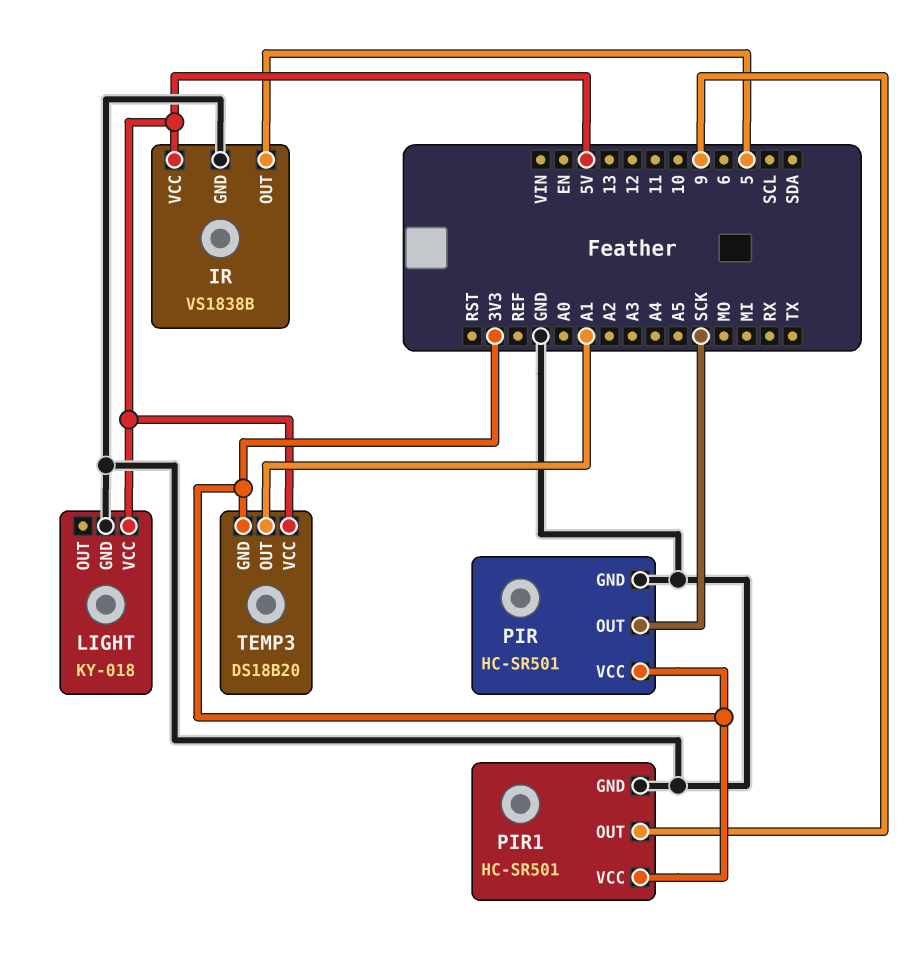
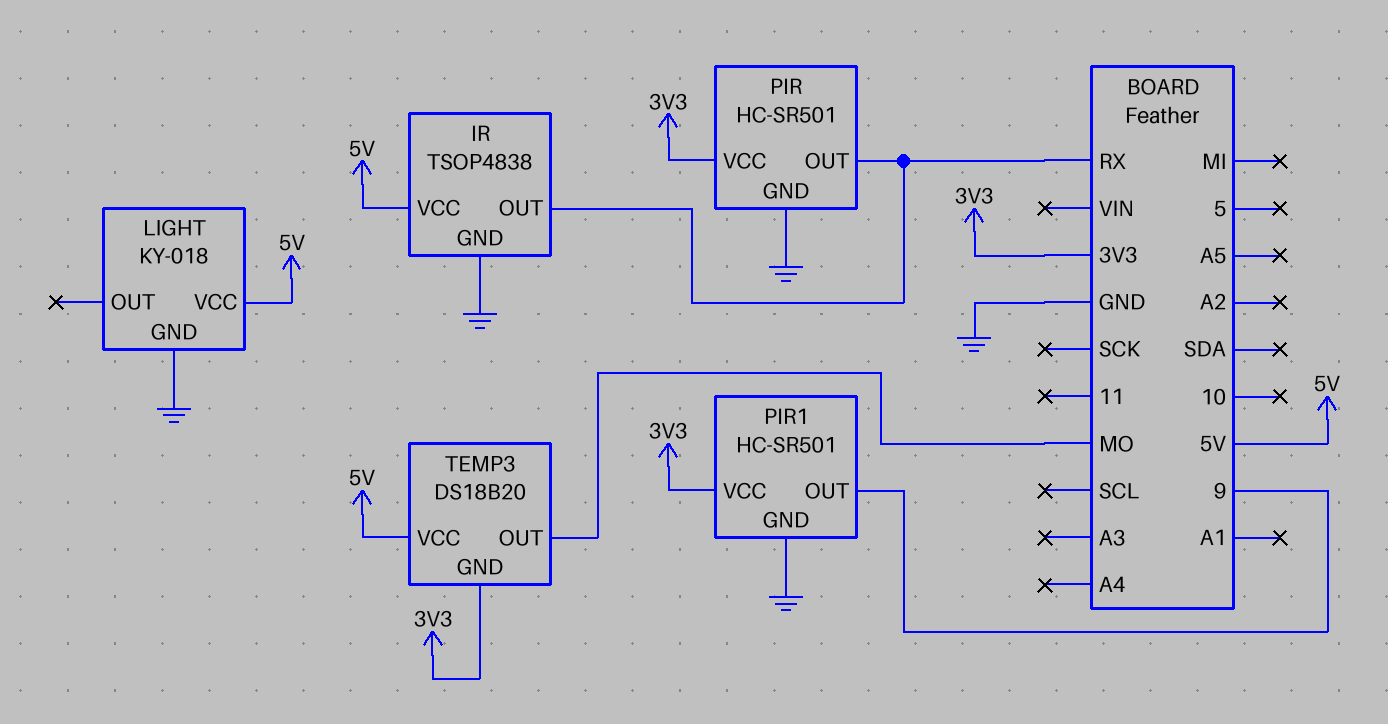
IR: VS1838B -> TSOP4838
IR pin OUT: 5 -> RX
PIR pin OUT: SCK -> RX
TEMP3 pin OUT: A1 -> MO

